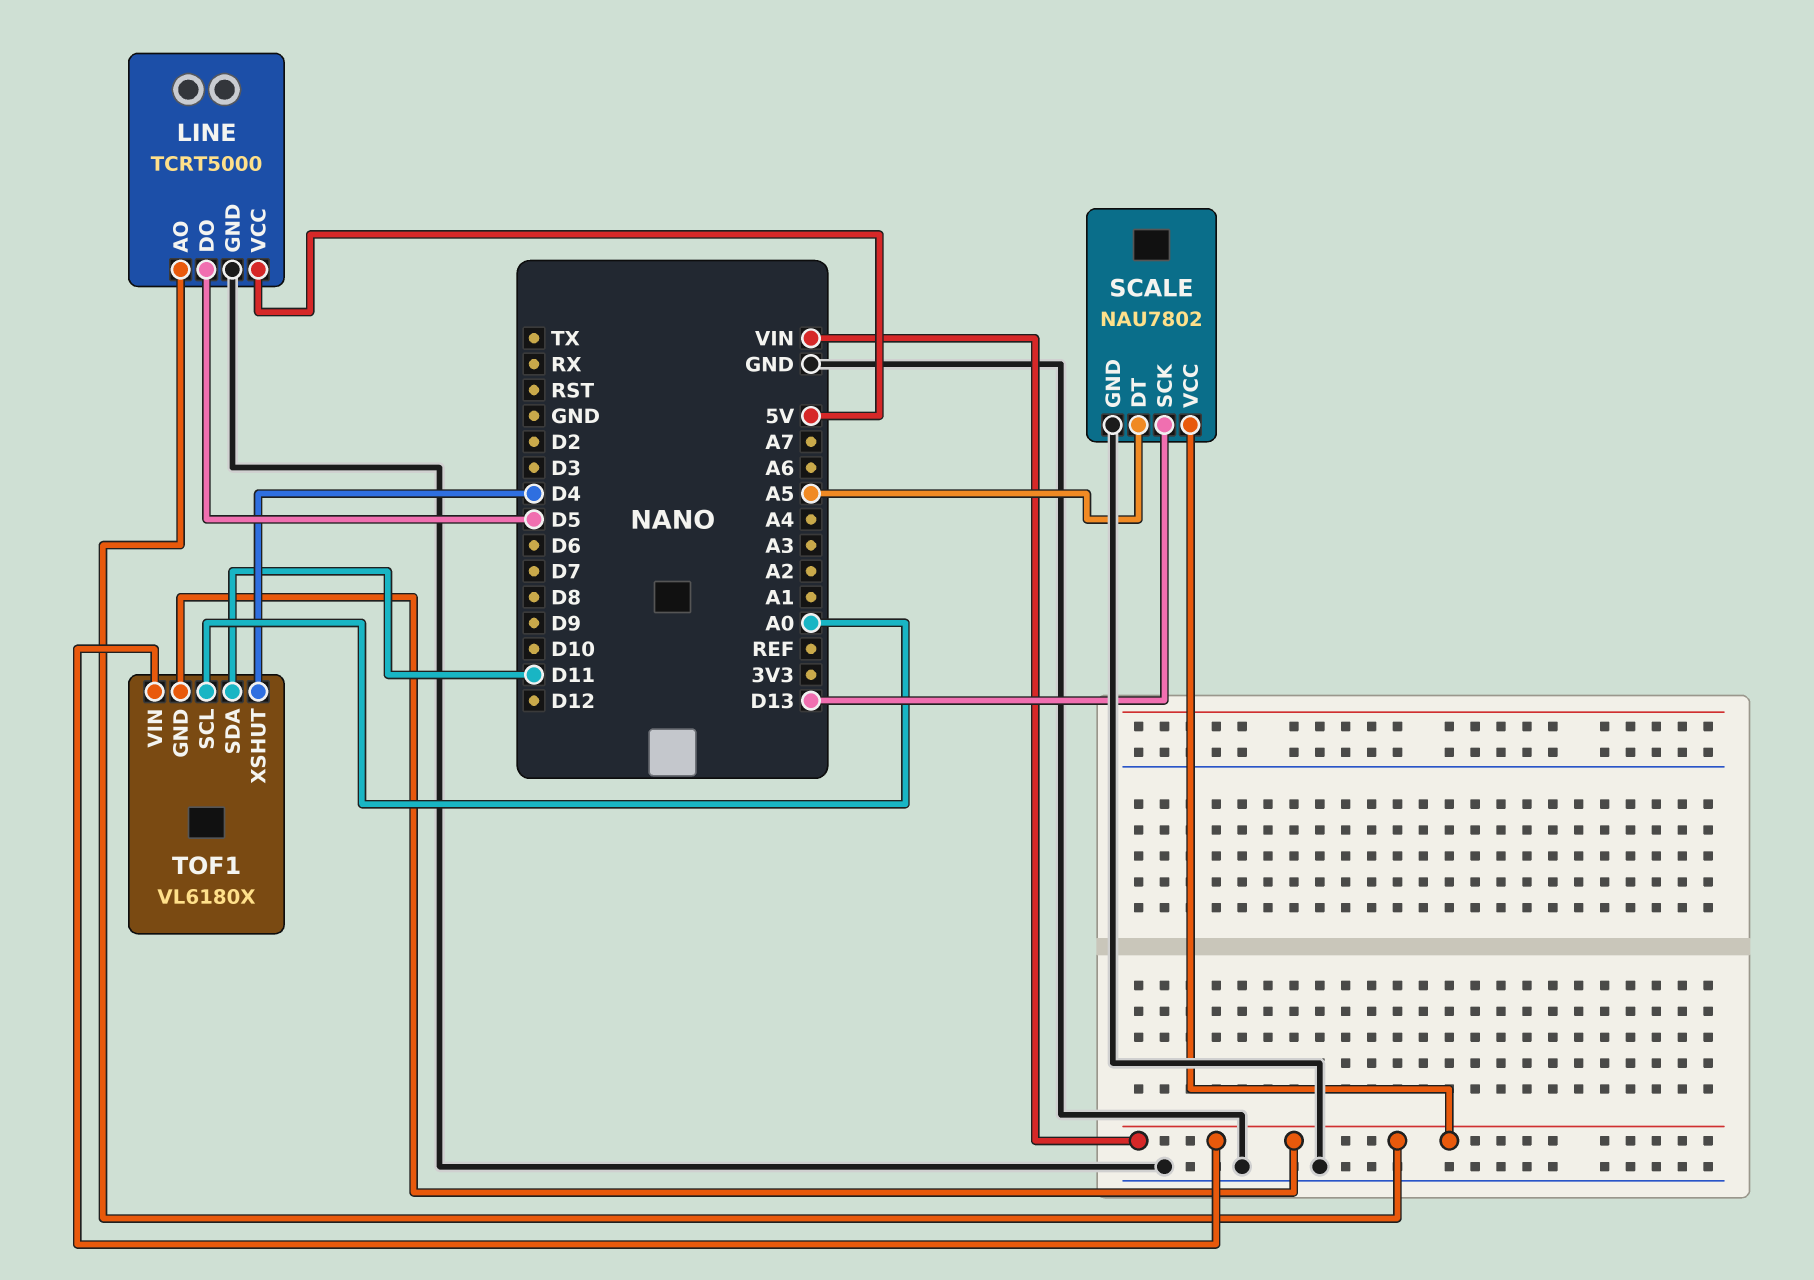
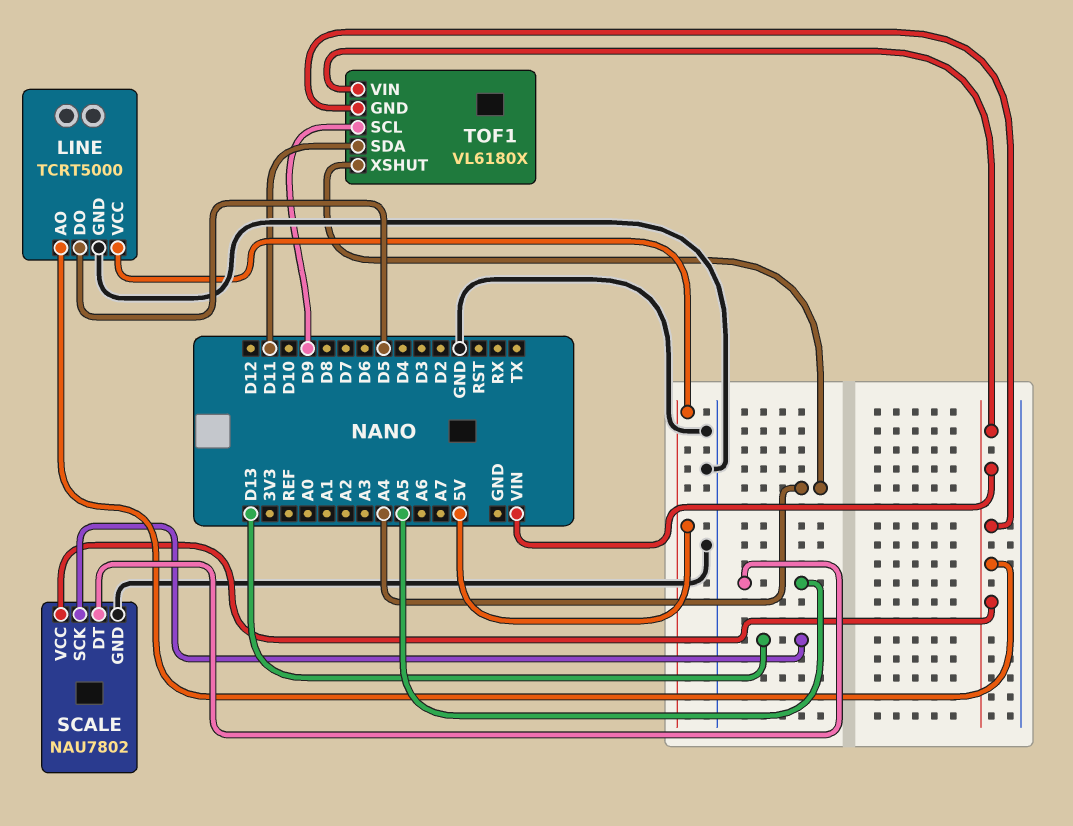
TOF1 pin SCL: A0 -> D9
TOF1 pin XSHUT: D4 -> A4

